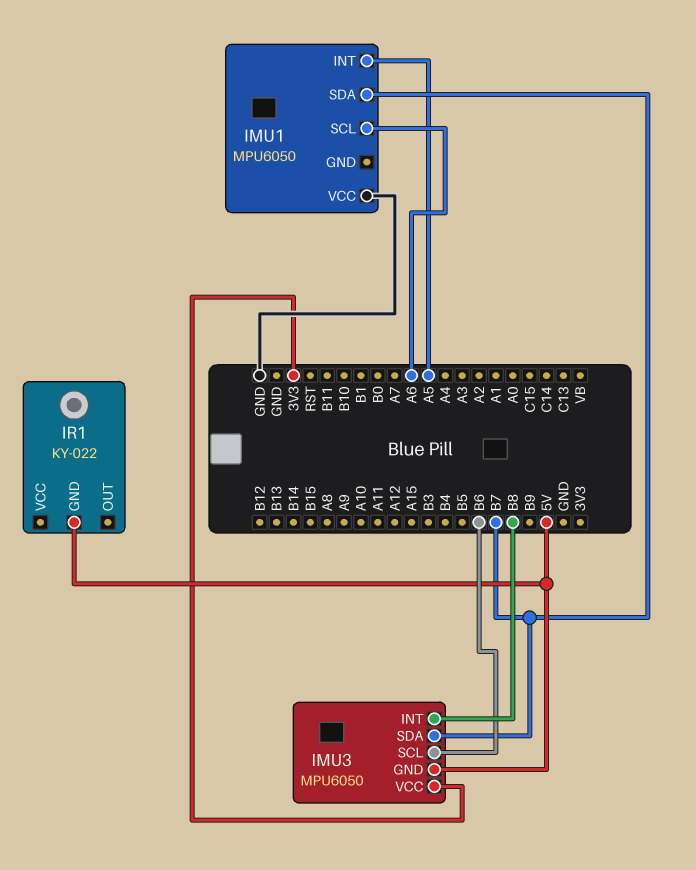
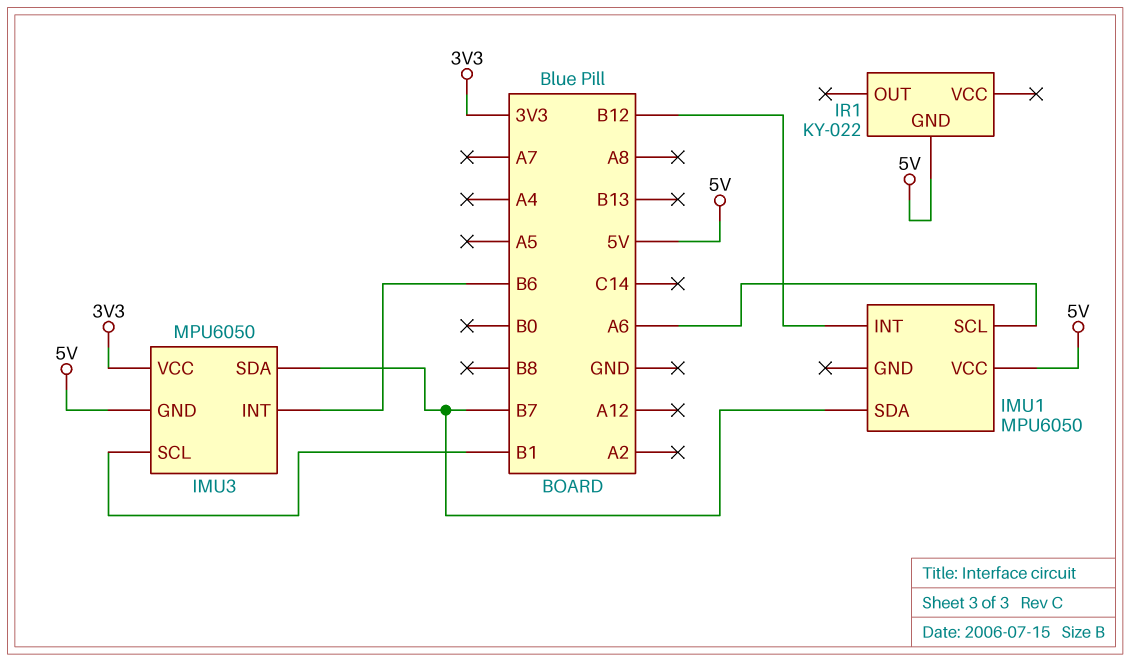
IMU1 pin INT: A5 -> B12
IMU1 pin VCC: GND -> 5V
IMU3 pin INT: B8 -> B6
IMU3 pin SCL: B6 -> B1

